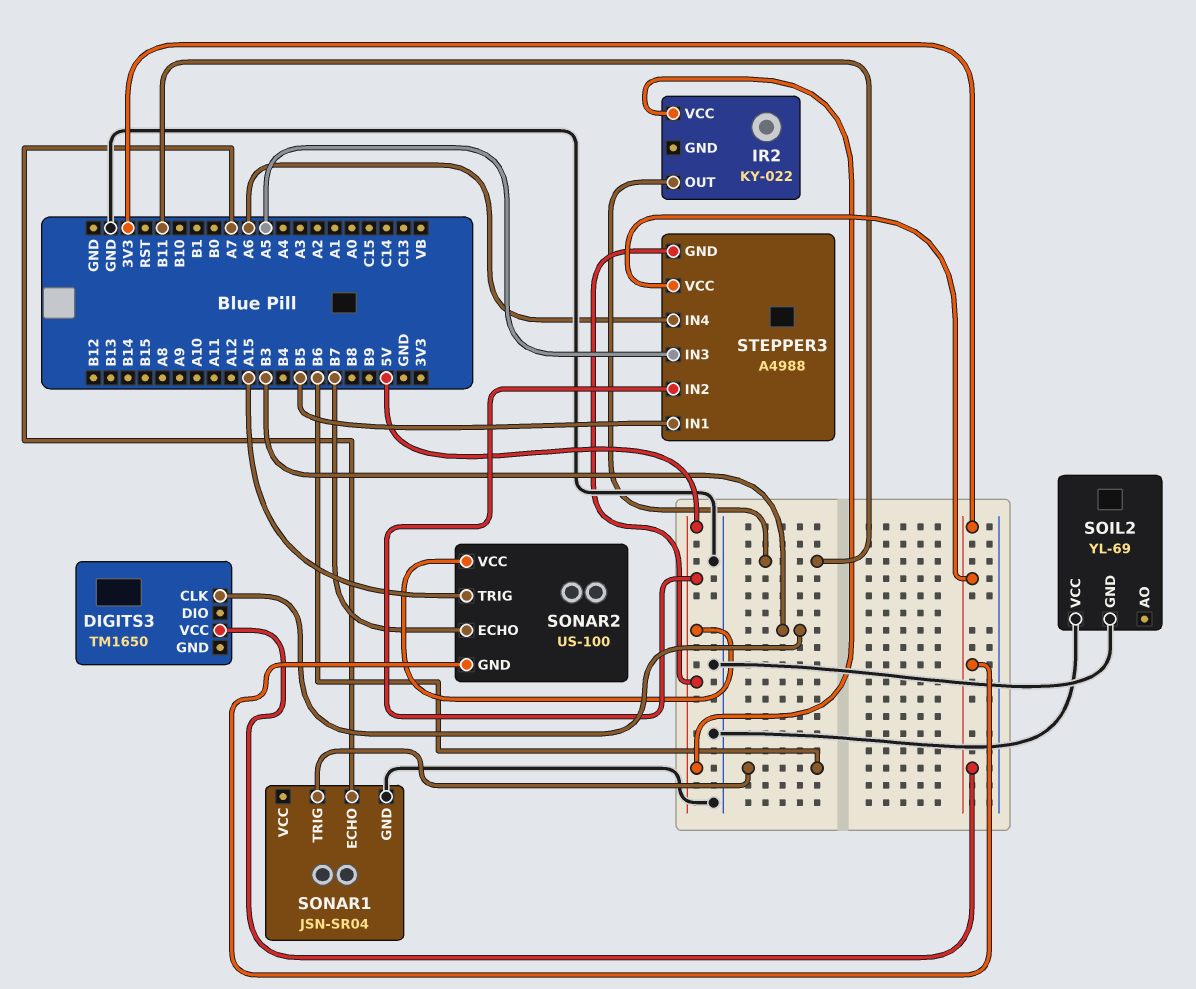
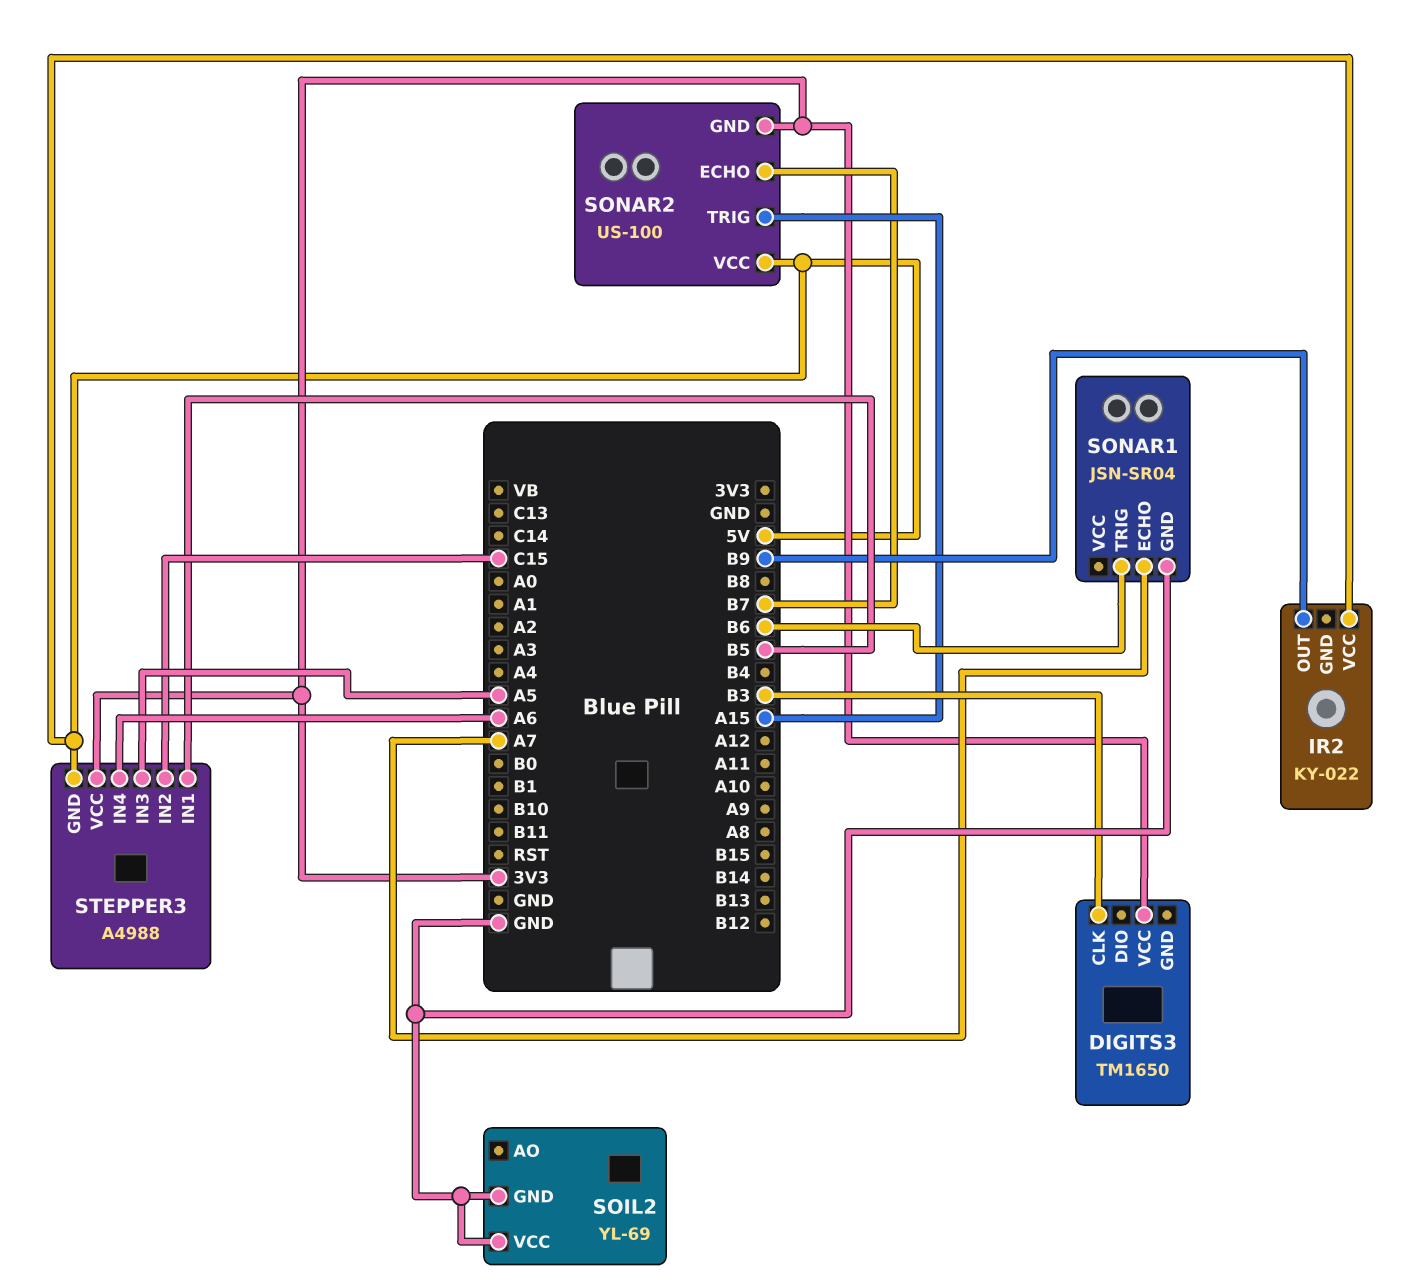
IR2 pin OUT: B11 -> B9
STEPPER3 pin IN2: 5V -> C15

